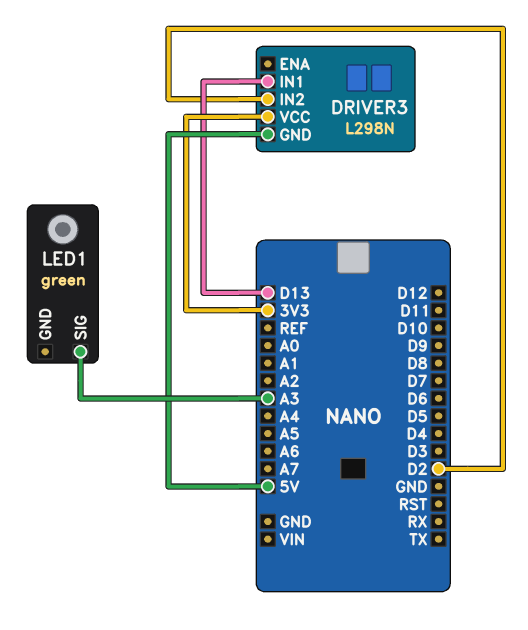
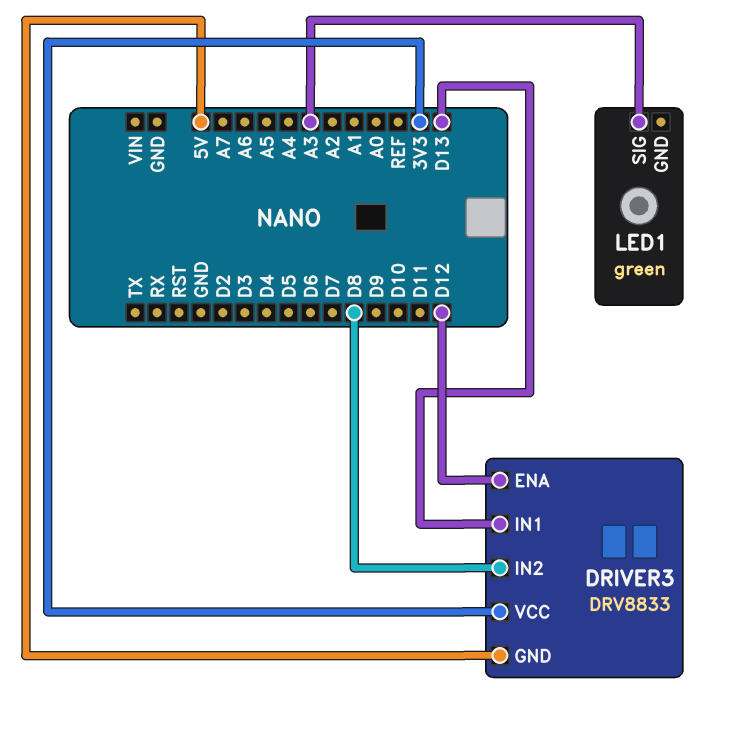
DRIVER3: L298N -> DRV8833
DRIVER3 pin ENA: none -> D12
DRIVER3 pin IN2: D2 -> D8

